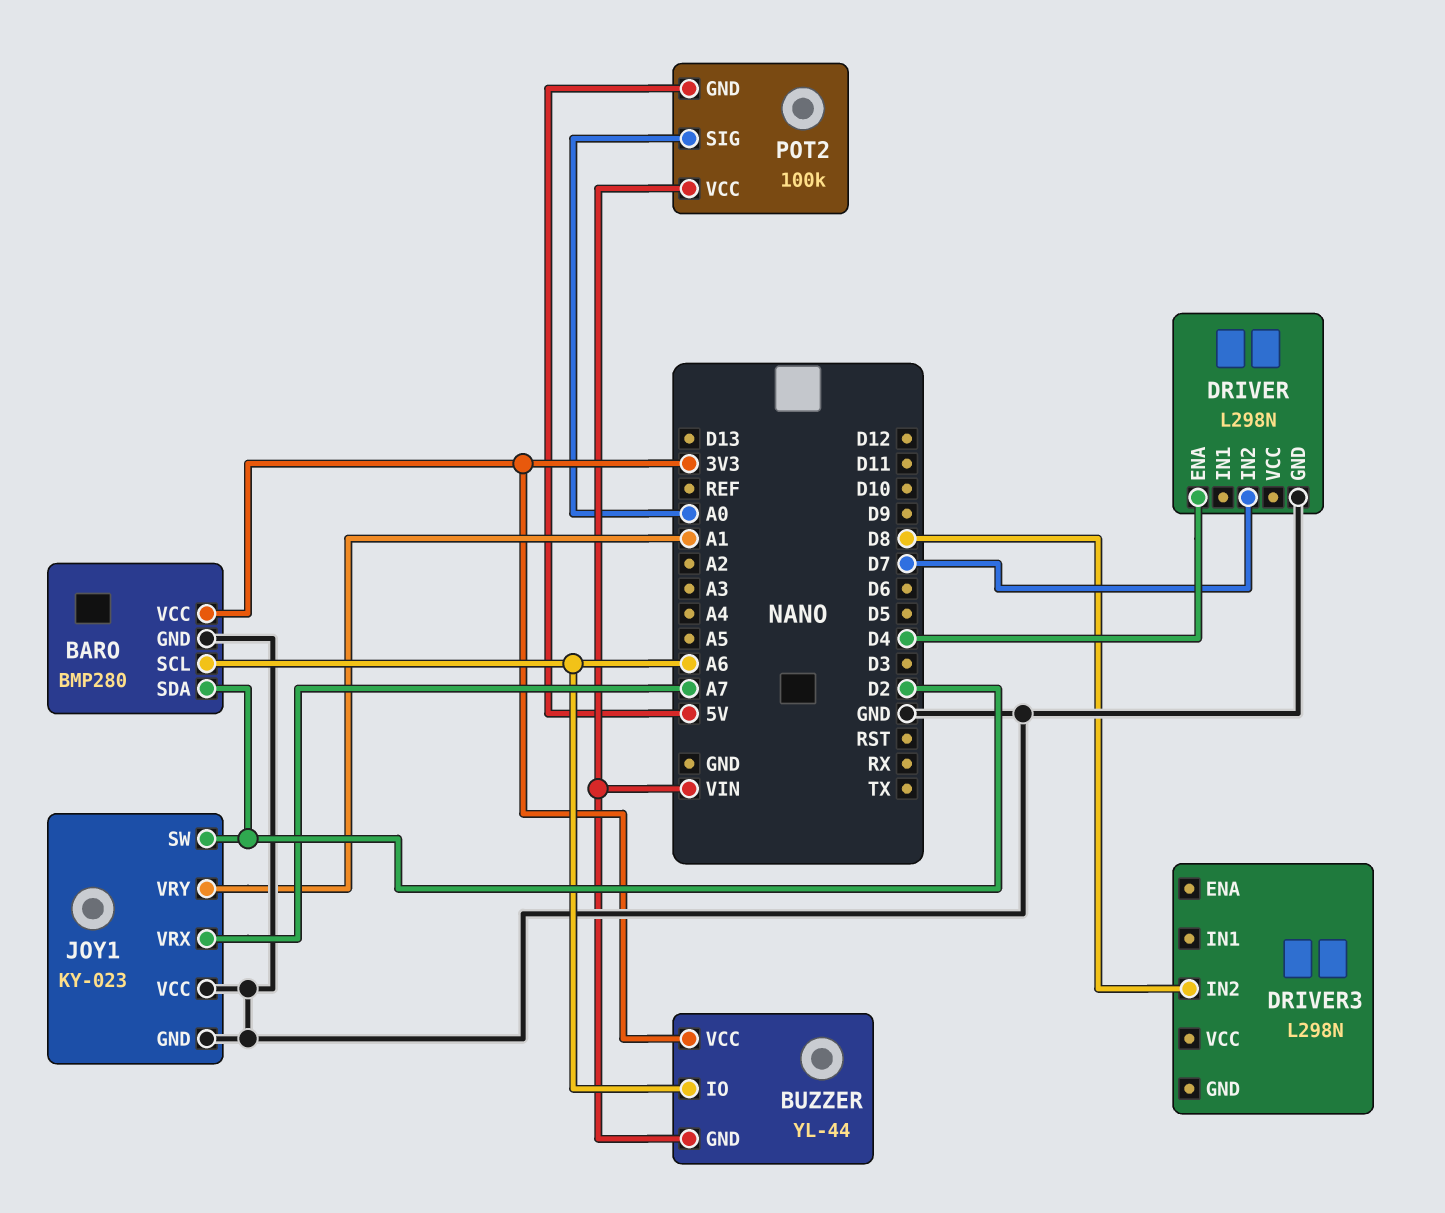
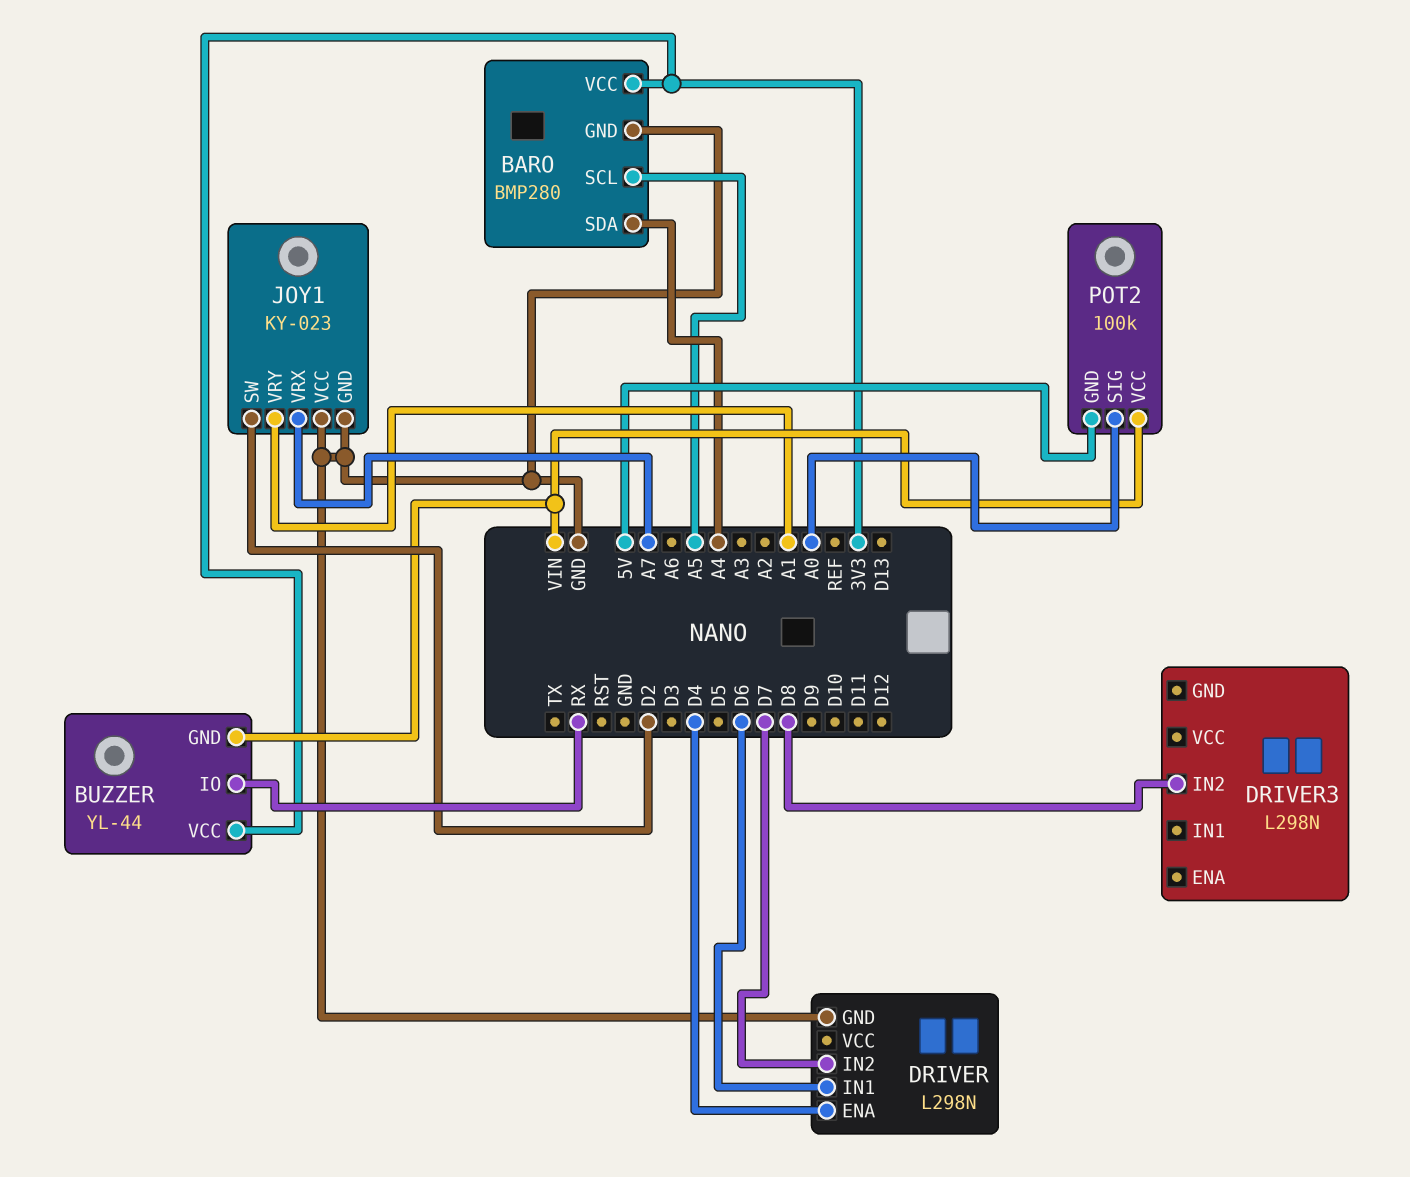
BARO pin SCL: A6 -> A5
BARO pin SDA: D2 -> A4
BUZZER pin IO: A6 -> RX
DRIVER pin IN1: none -> D6

